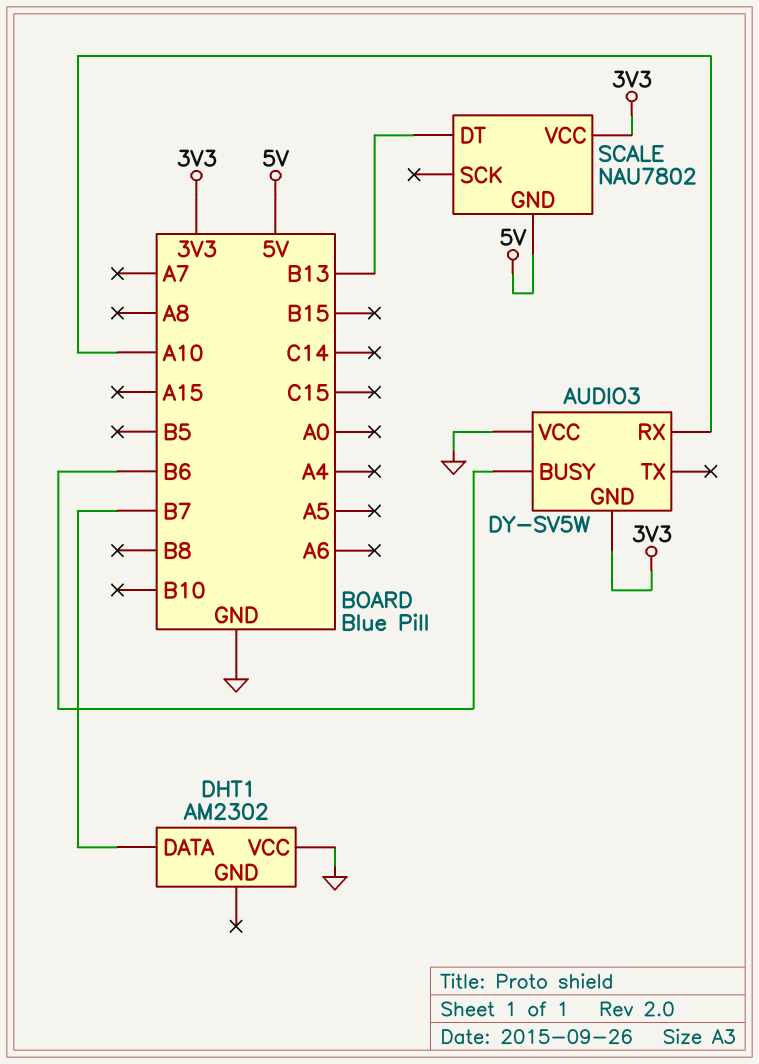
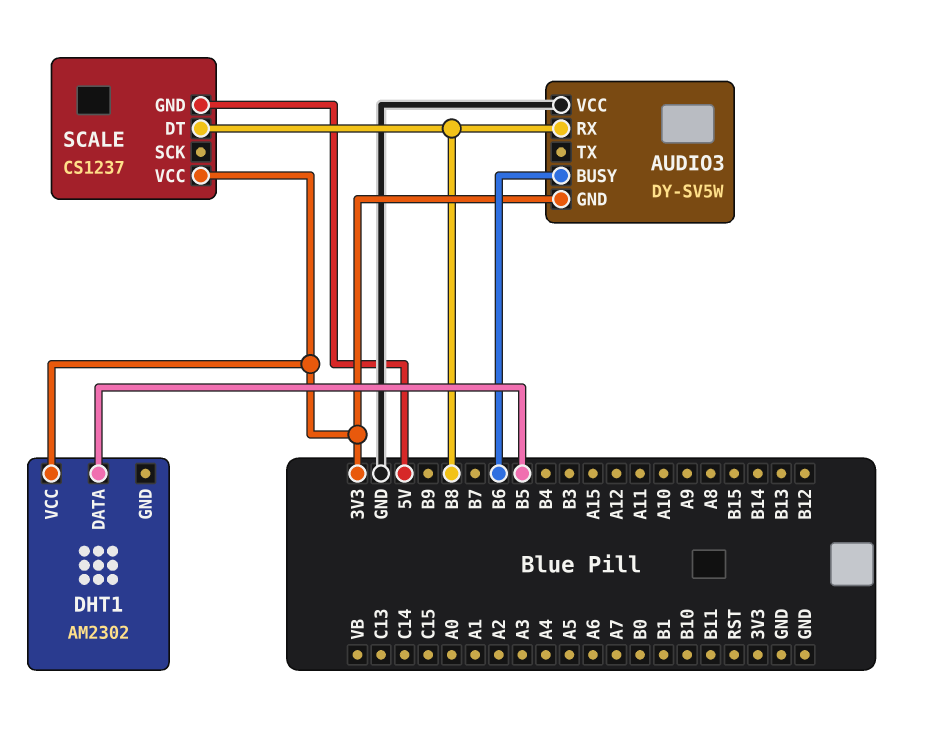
AUDIO3 pin RX: A10 -> B8
DHT1 pin DATA: B7 -> B5
DHT1 pin VCC: GND -> 3V3
SCALE: NAU7802 -> CS1237
SCALE pin DT: B13 -> B8

